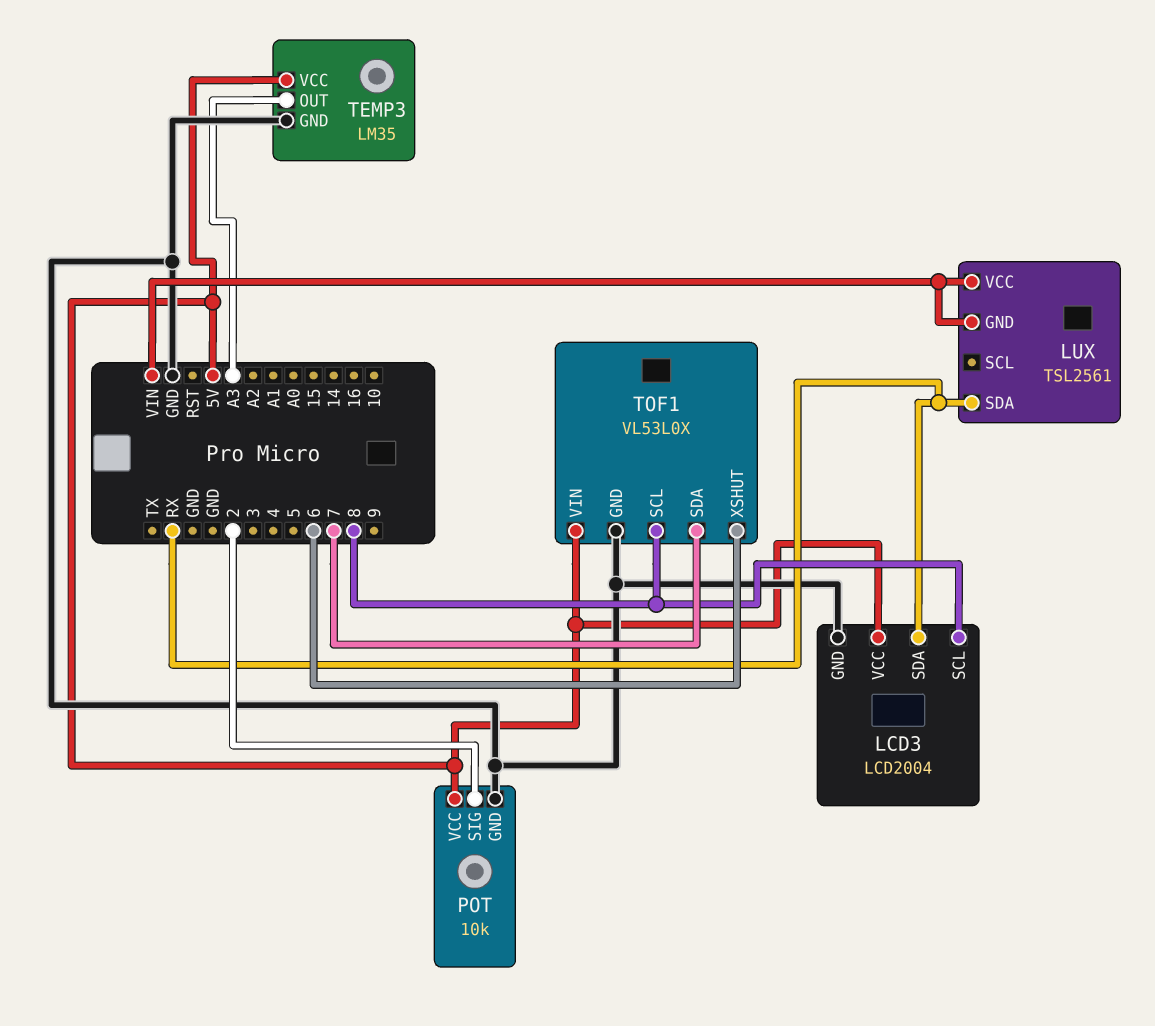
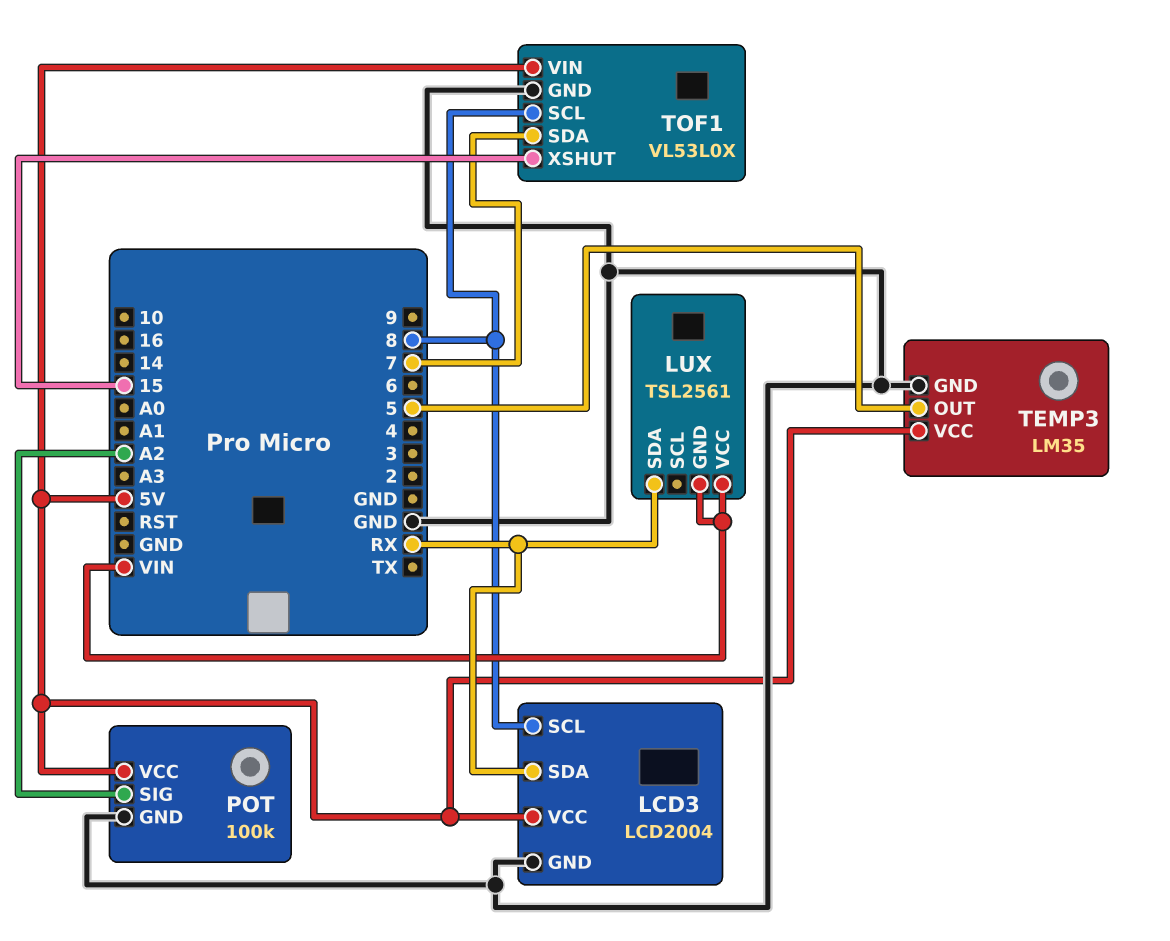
POT: 10k -> 100k
POT pin SIG: 2 -> A2
TEMP3 pin OUT: A3 -> 5
TOF1 pin XSHUT: 6 -> 15

